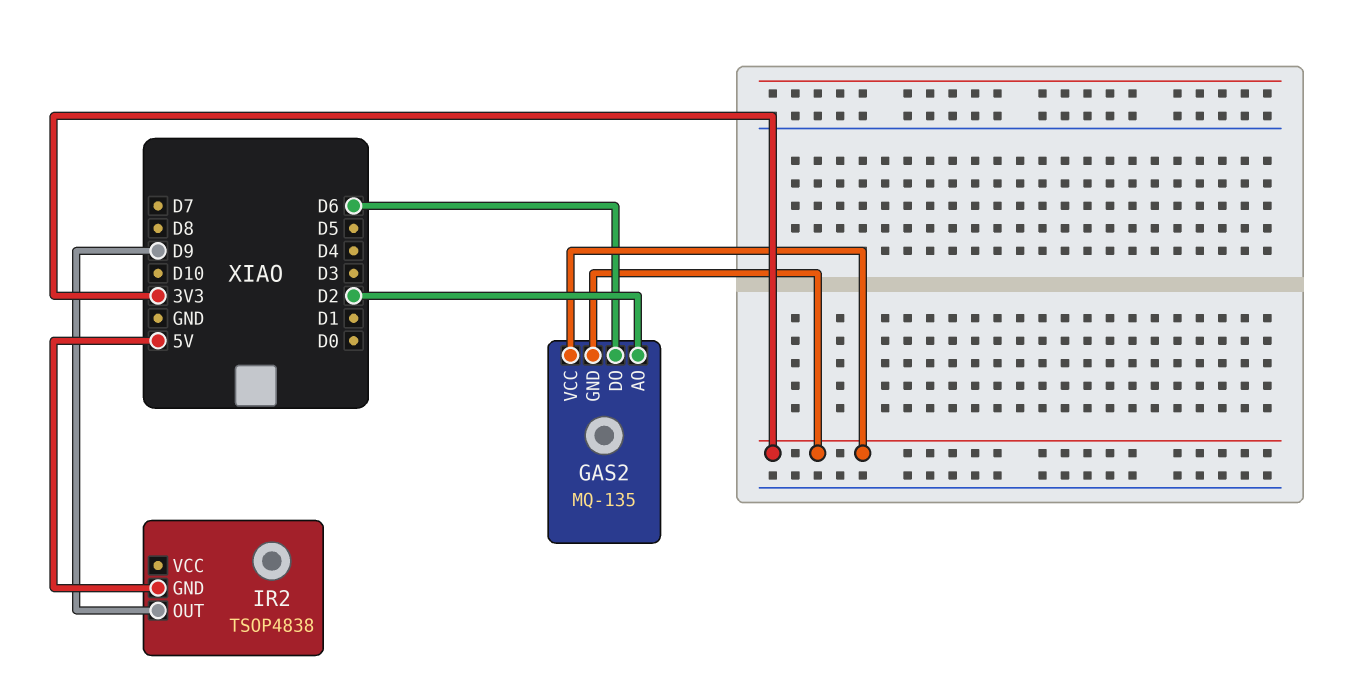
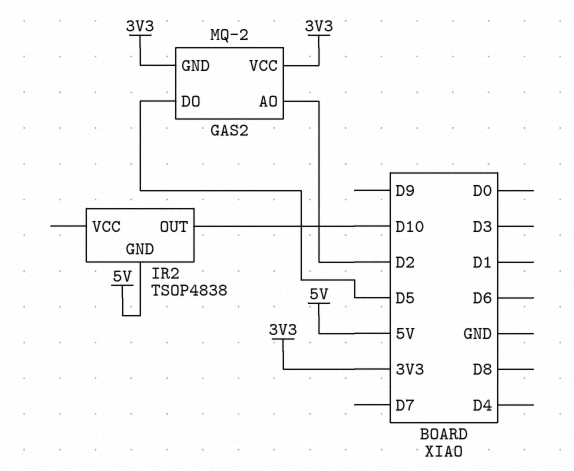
GAS2: MQ-135 -> MQ-2
GAS2 pin DO: D6 -> D5
IR2 pin OUT: D9 -> D10

